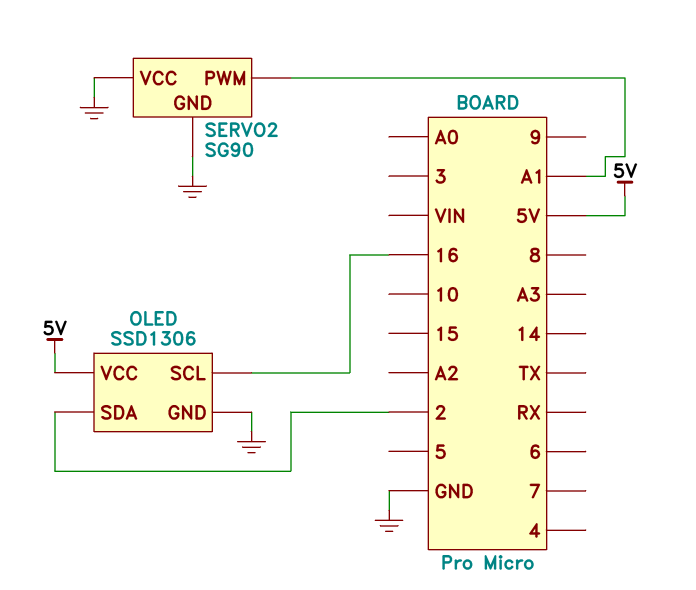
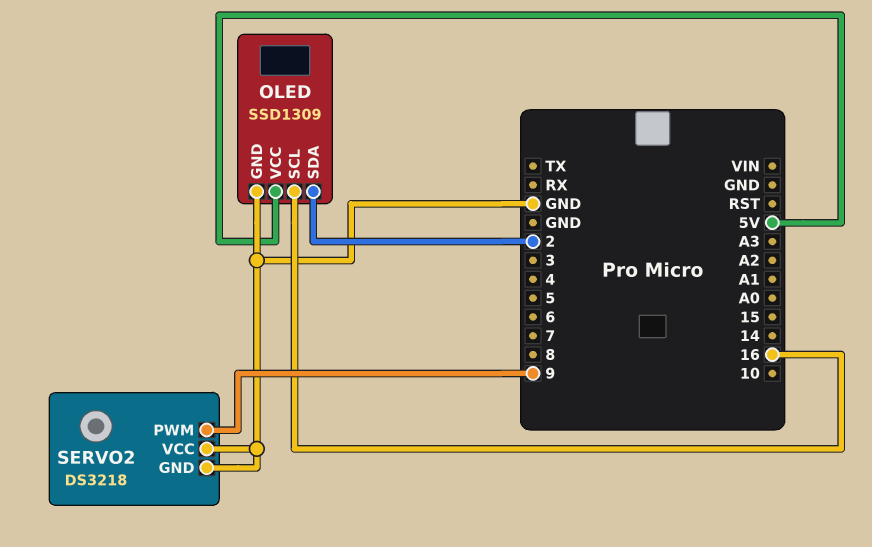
OLED: SSD1306 -> SSD1309
SERVO2: SG90 -> DS3218
SERVO2 pin PWM: A1 -> 9

